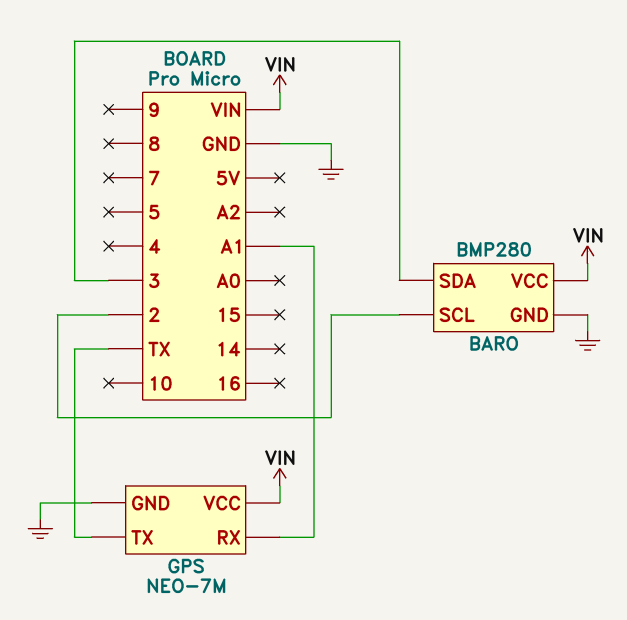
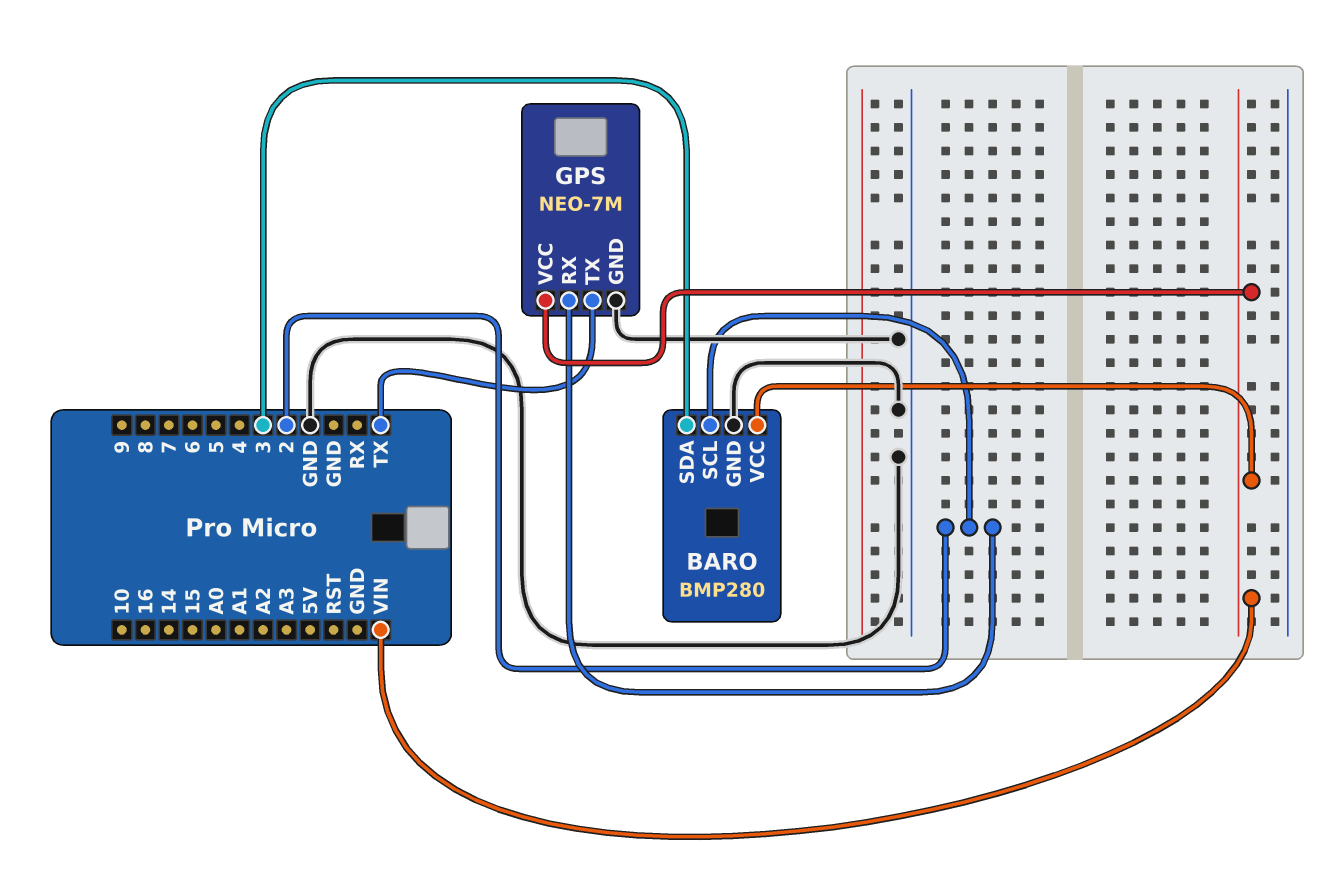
GPS pin RX: A1 -> 2

